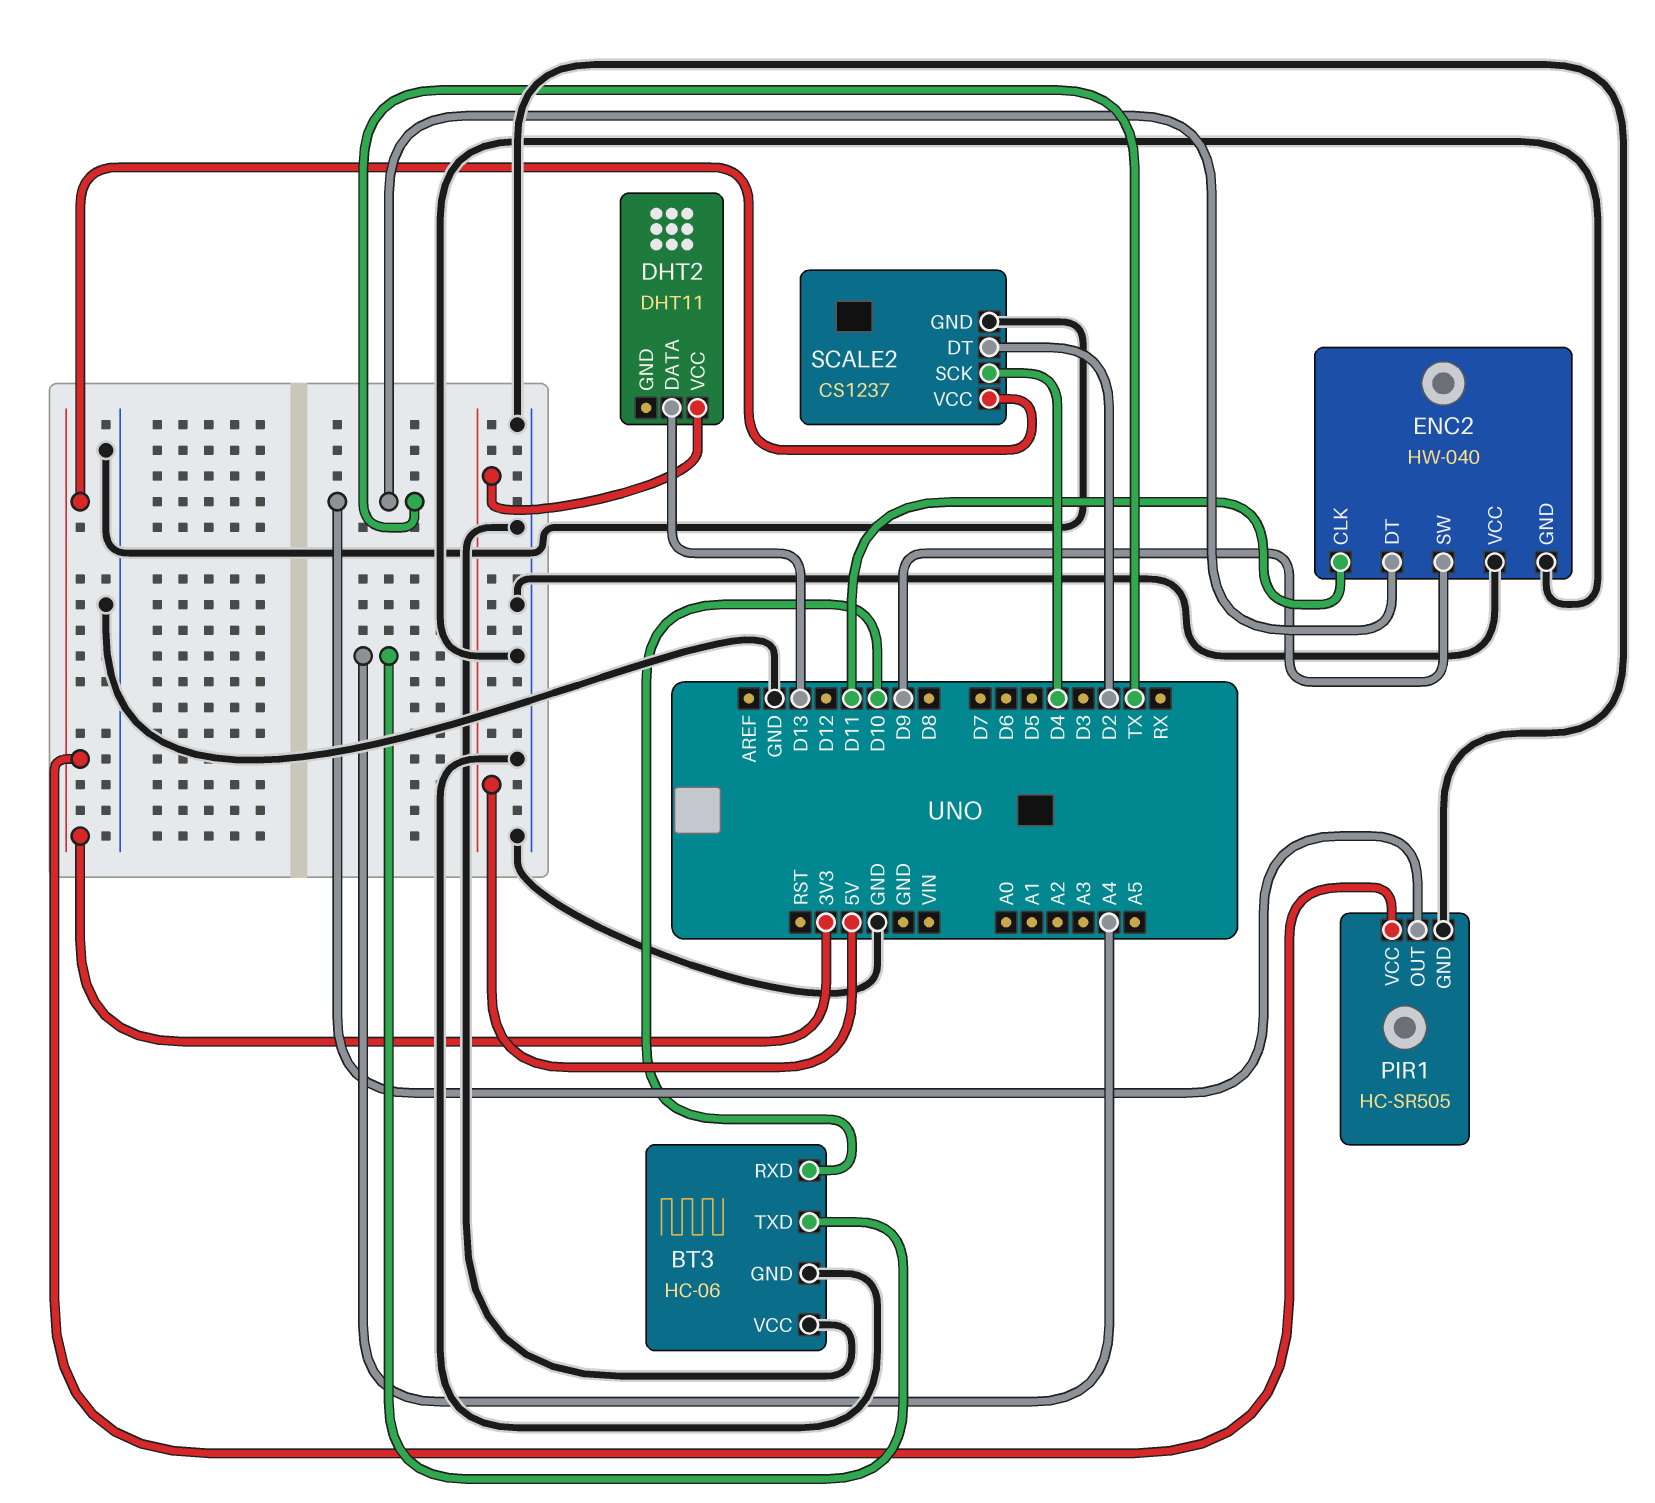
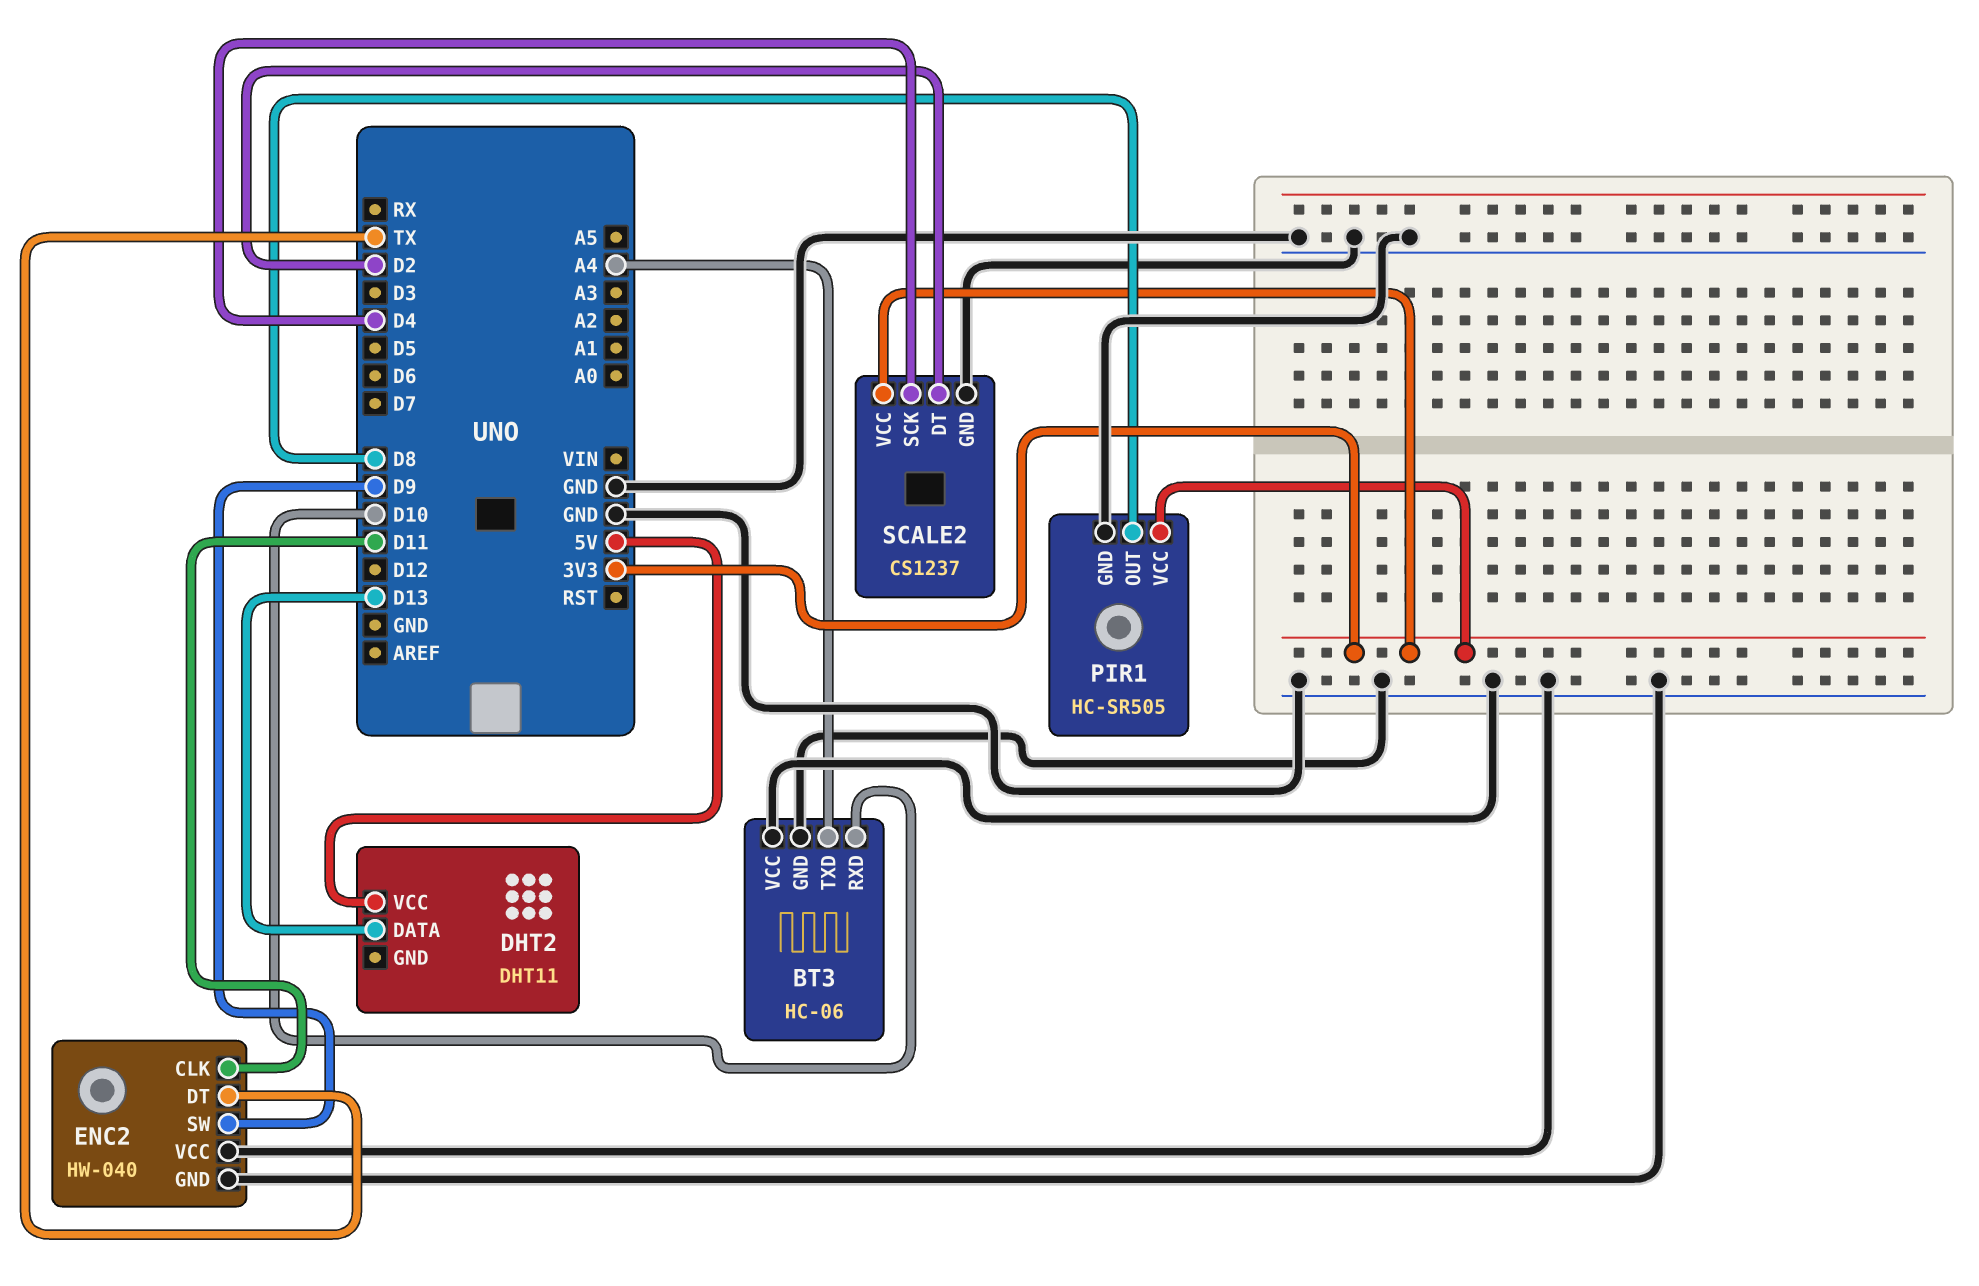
PIR1 pin OUT: TX -> D8

